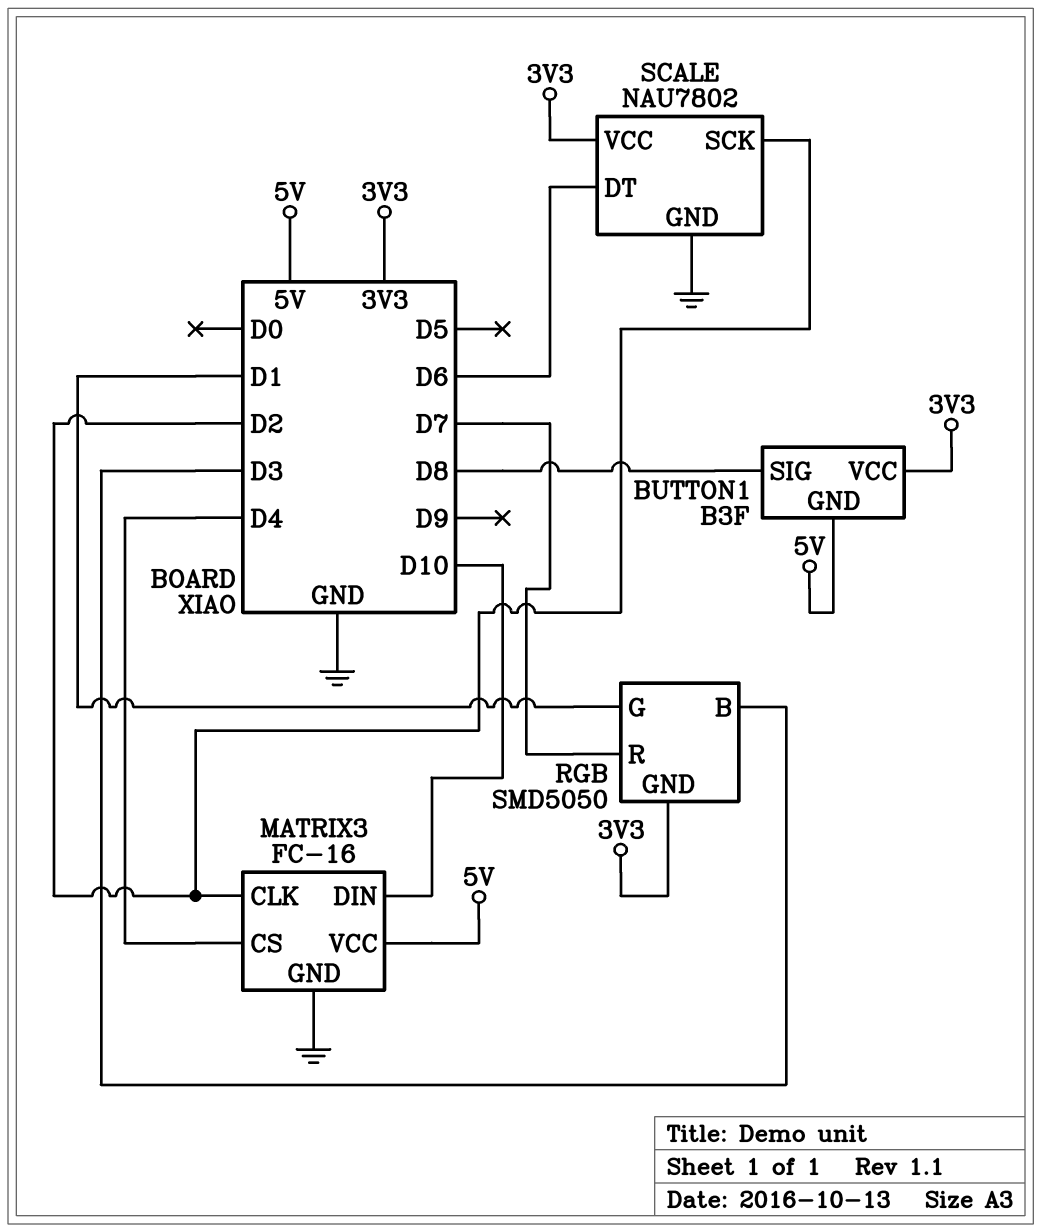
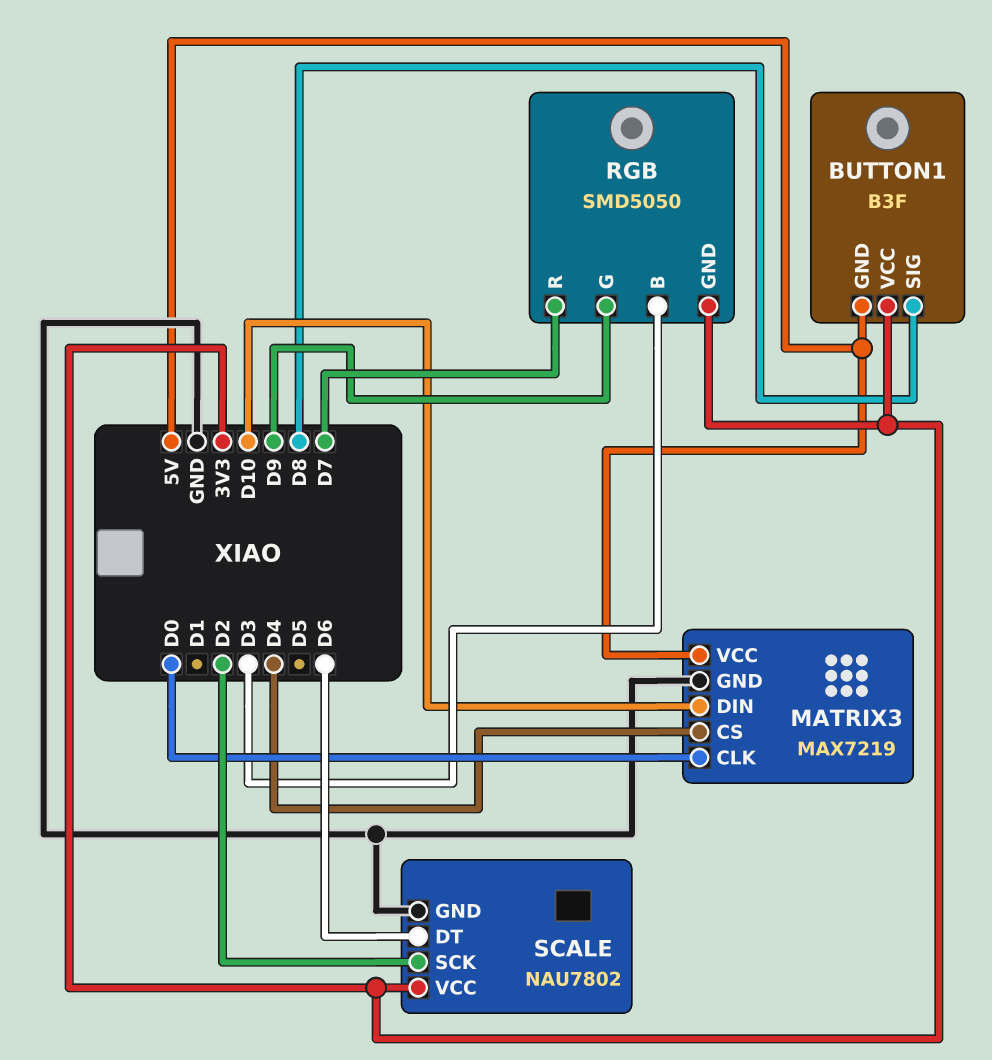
MATRIX3: FC-16 -> MAX7219
MATRIX3 pin CLK: D2 -> D0
RGB pin G: D1 -> D9

